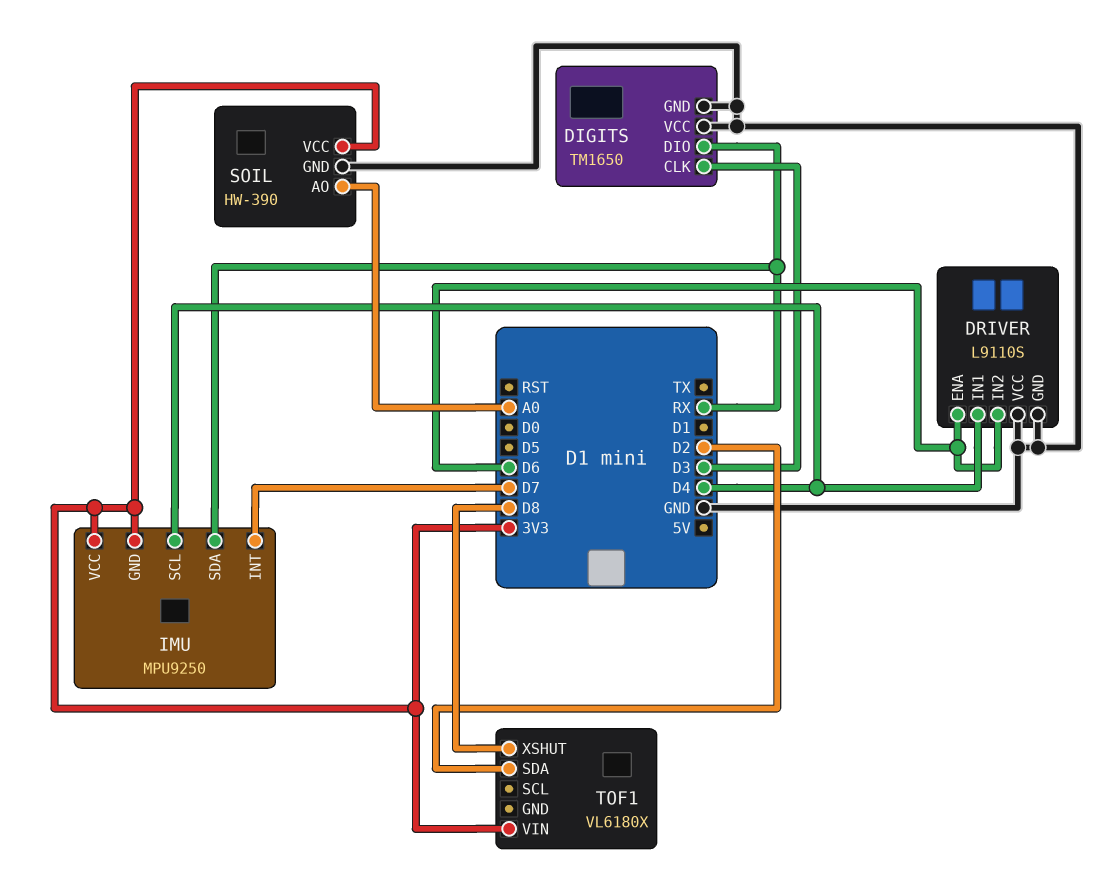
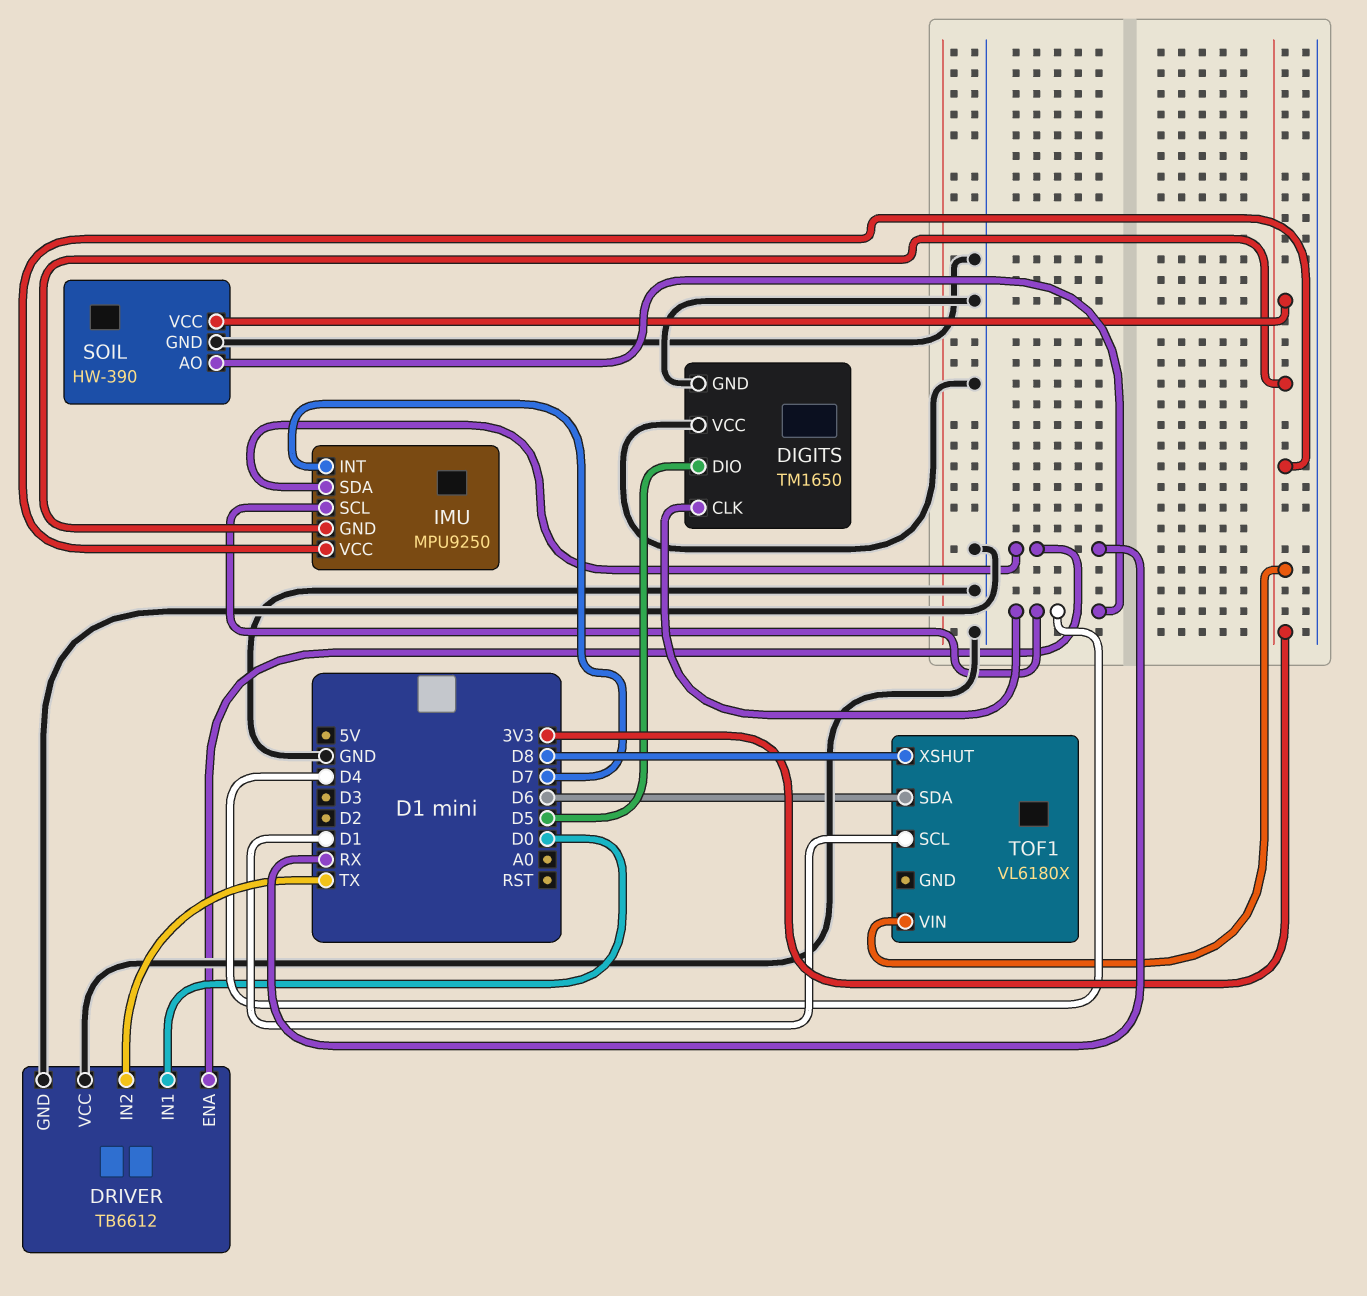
DIGITS pin CLK: D3 -> D4
DIGITS pin DIO: RX -> D5
DRIVER: L9110S -> TB6612
DRIVER pin ENA: D6 -> RX
DRIVER pin IN1: D4 -> D0
DRIVER pin IN2: D6 -> TX
SOIL pin AO: A0 -> D4
TOF1 pin SCL: none -> D1
TOF1 pin SDA: D2 -> D6

